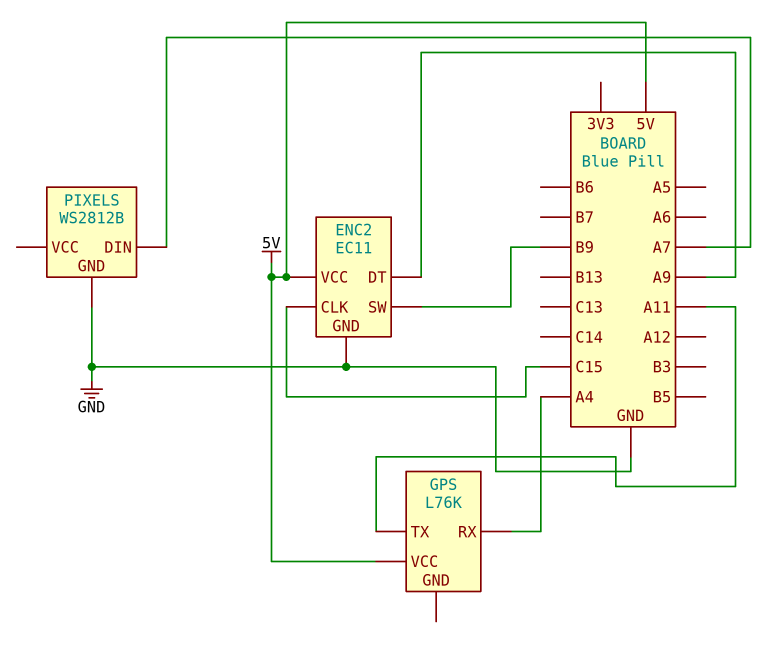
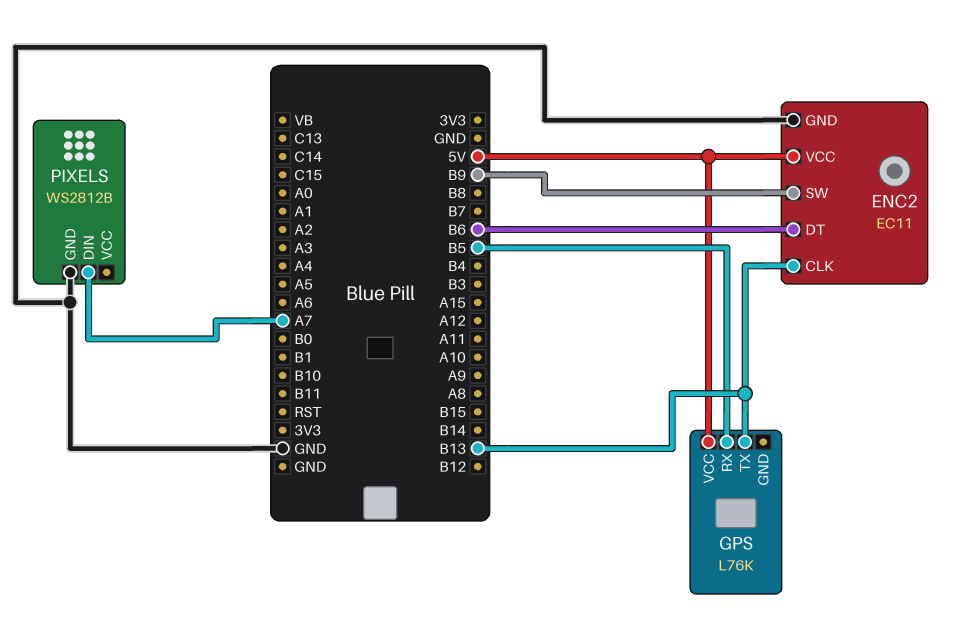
ENC2 pin CLK: C15 -> B13
ENC2 pin DT: A9 -> B6
GPS pin RX: A4 -> B5
GPS pin TX: A11 -> B13

